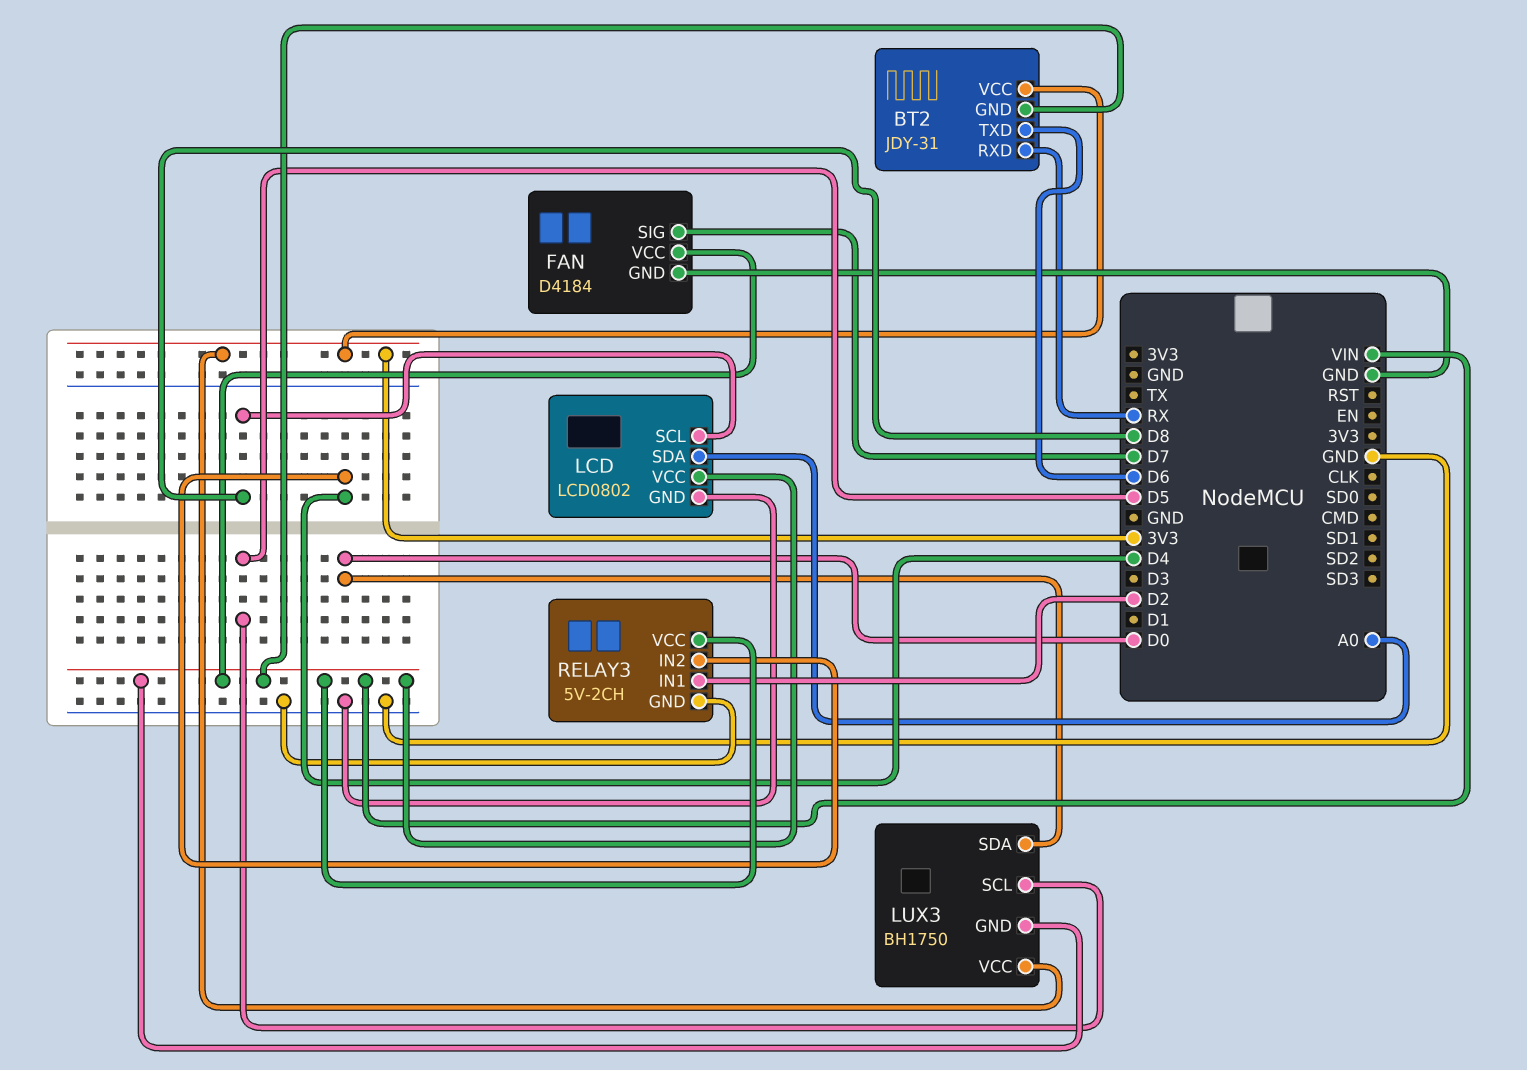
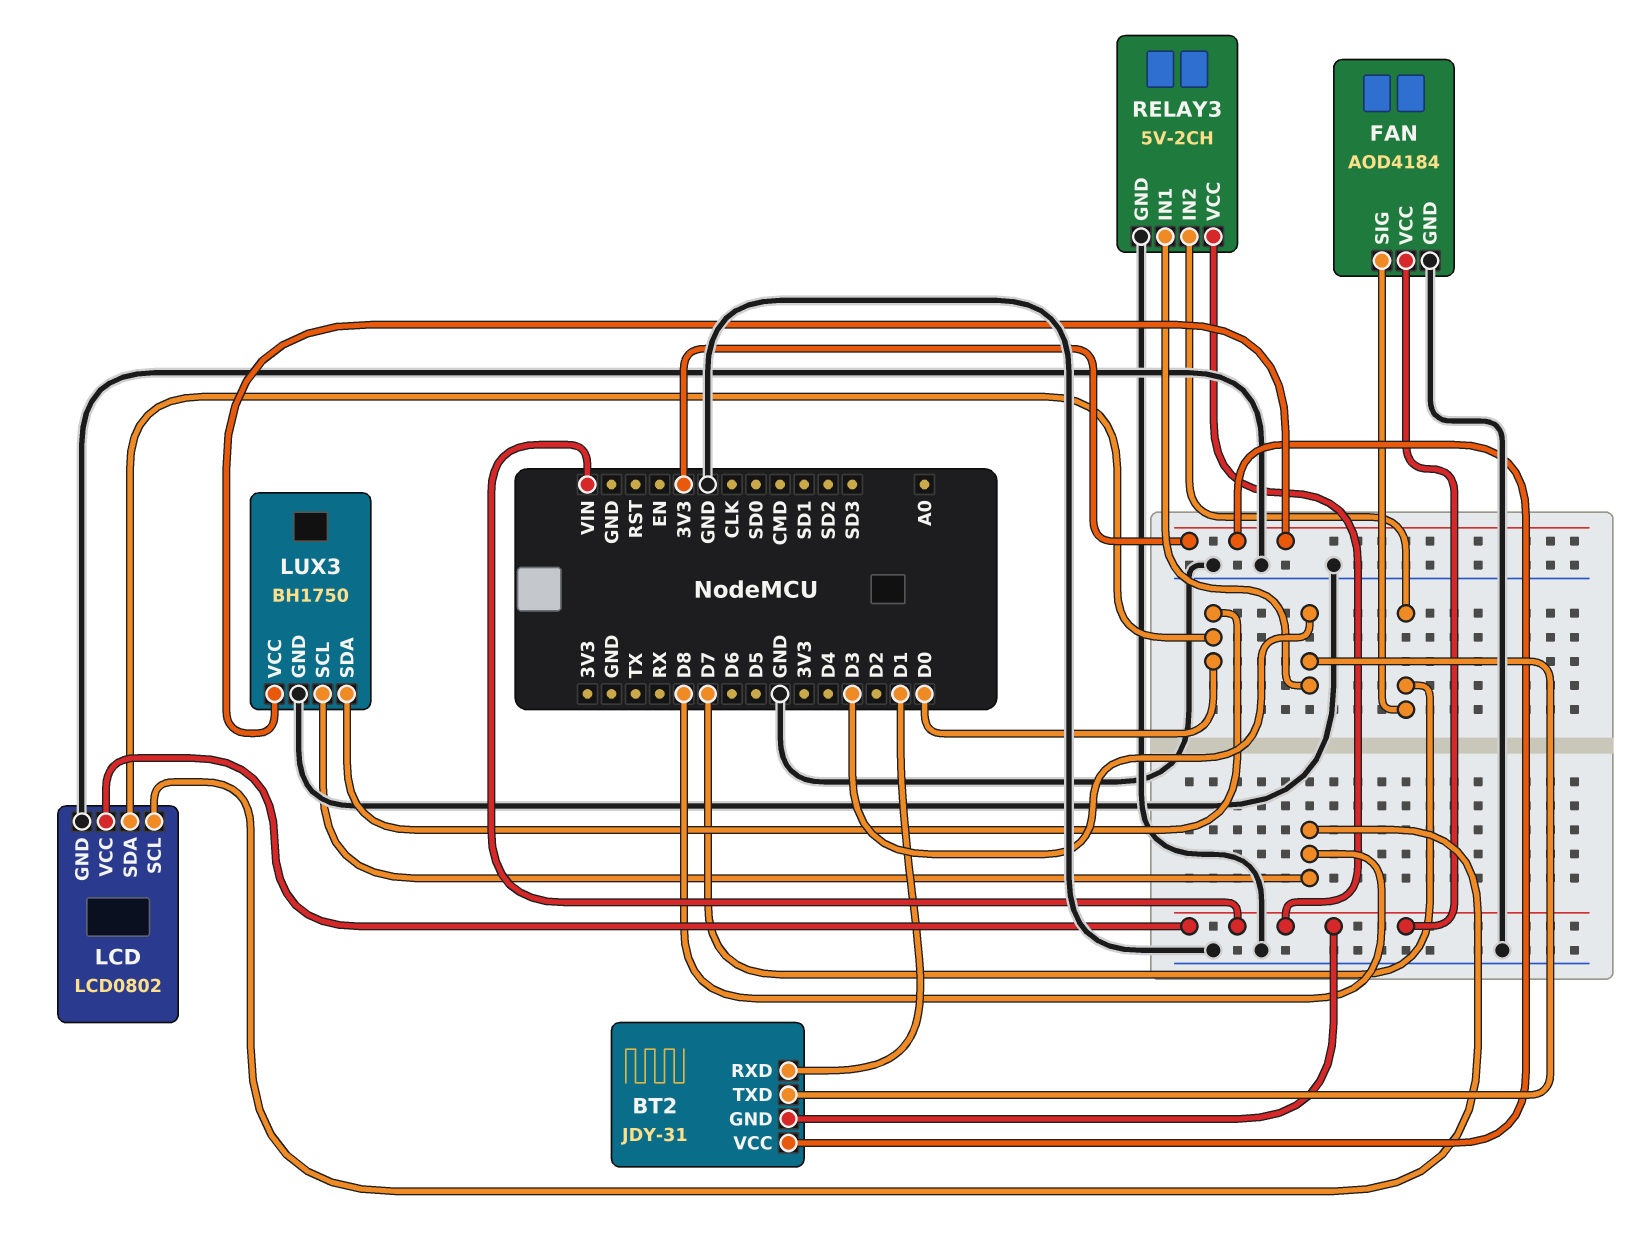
BT2 pin RXD: RX -> D1
BT2 pin TXD: D6 -> D3
FAN: D4184 -> AOD4184
LCD pin SDA: A0 -> D0
LUX3 pin GND: VIN -> GND
LUX3 pin SCL: D5 -> D8
RELAY3 pin IN1: D2 -> D3
RELAY3 pin IN2: D4 -> D7

